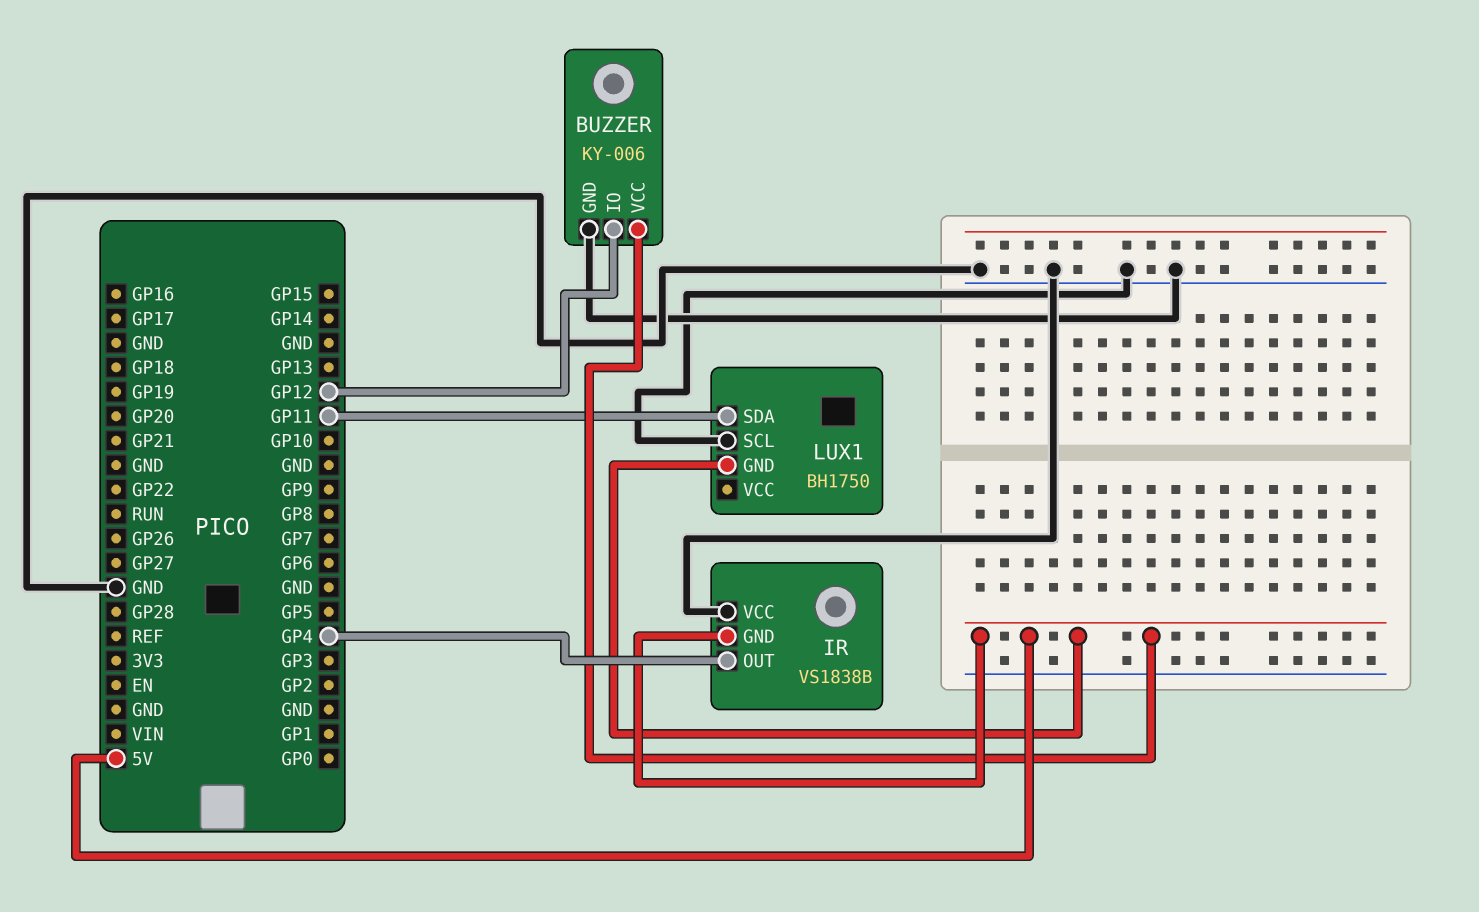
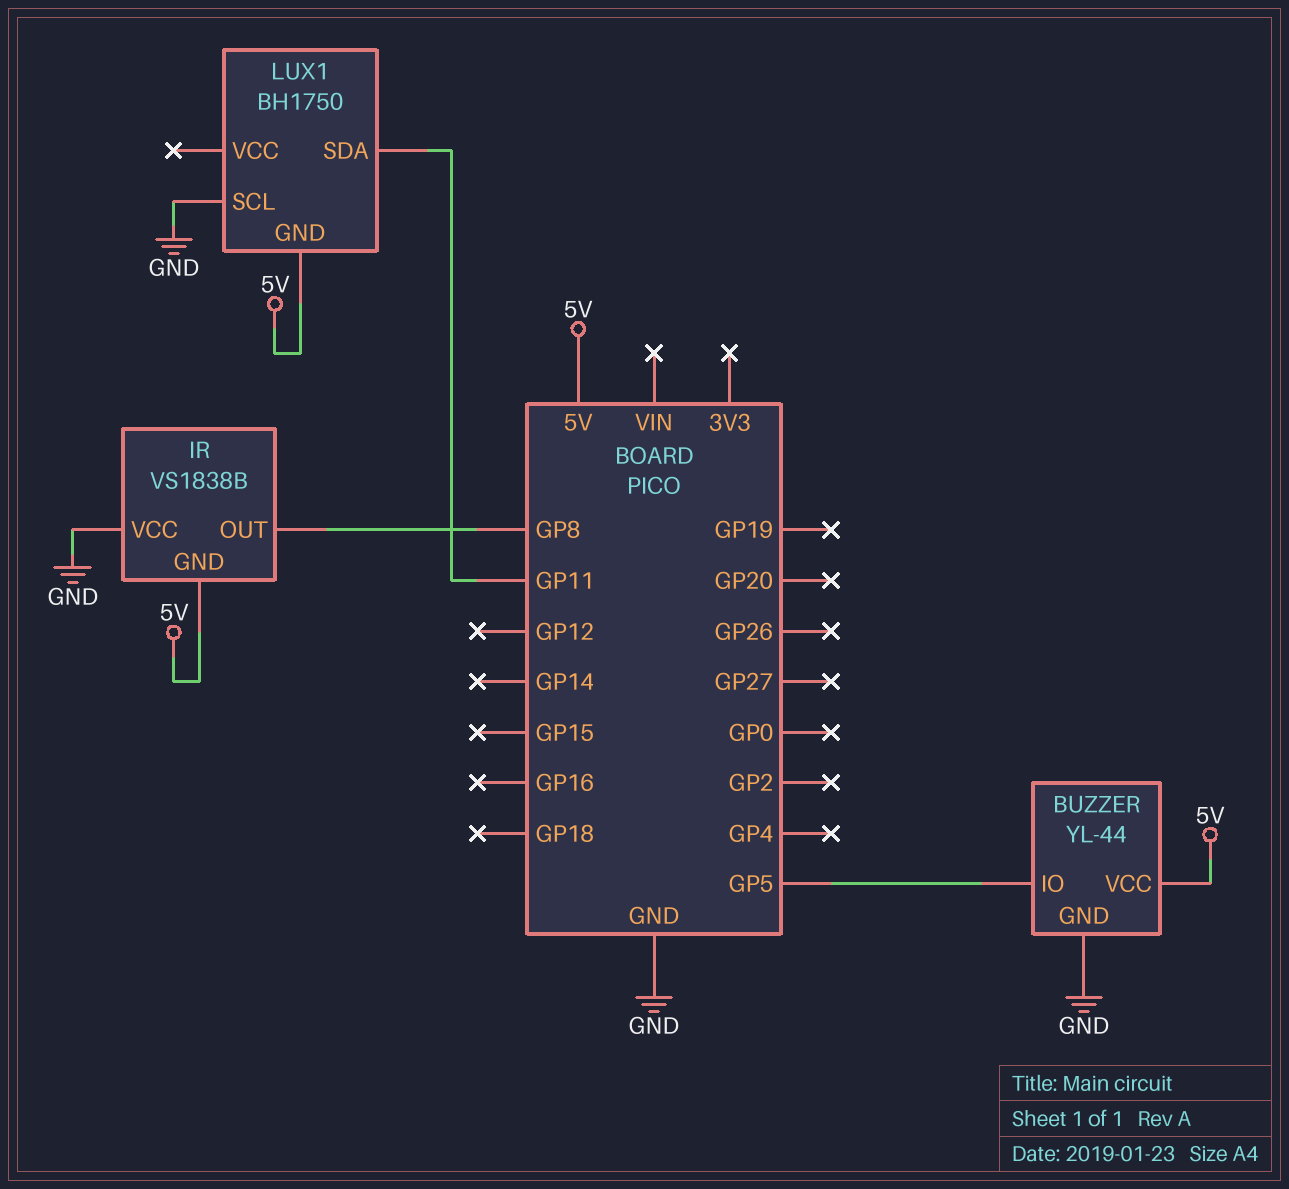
BUZZER: KY-006 -> YL-44
BUZZER pin IO: GP12 -> GP5
IR pin OUT: GP4 -> GP8

